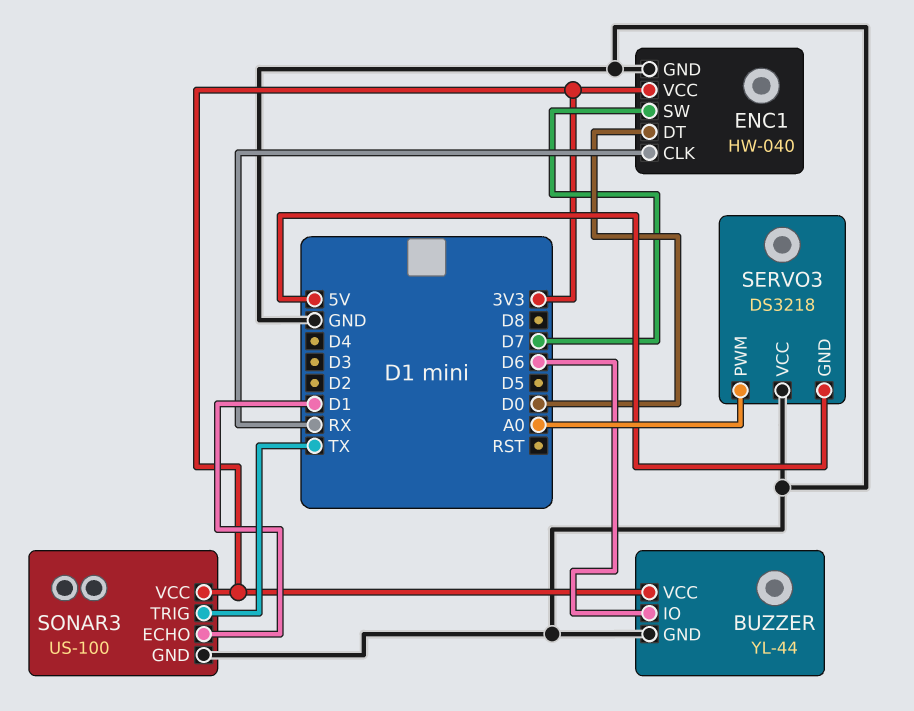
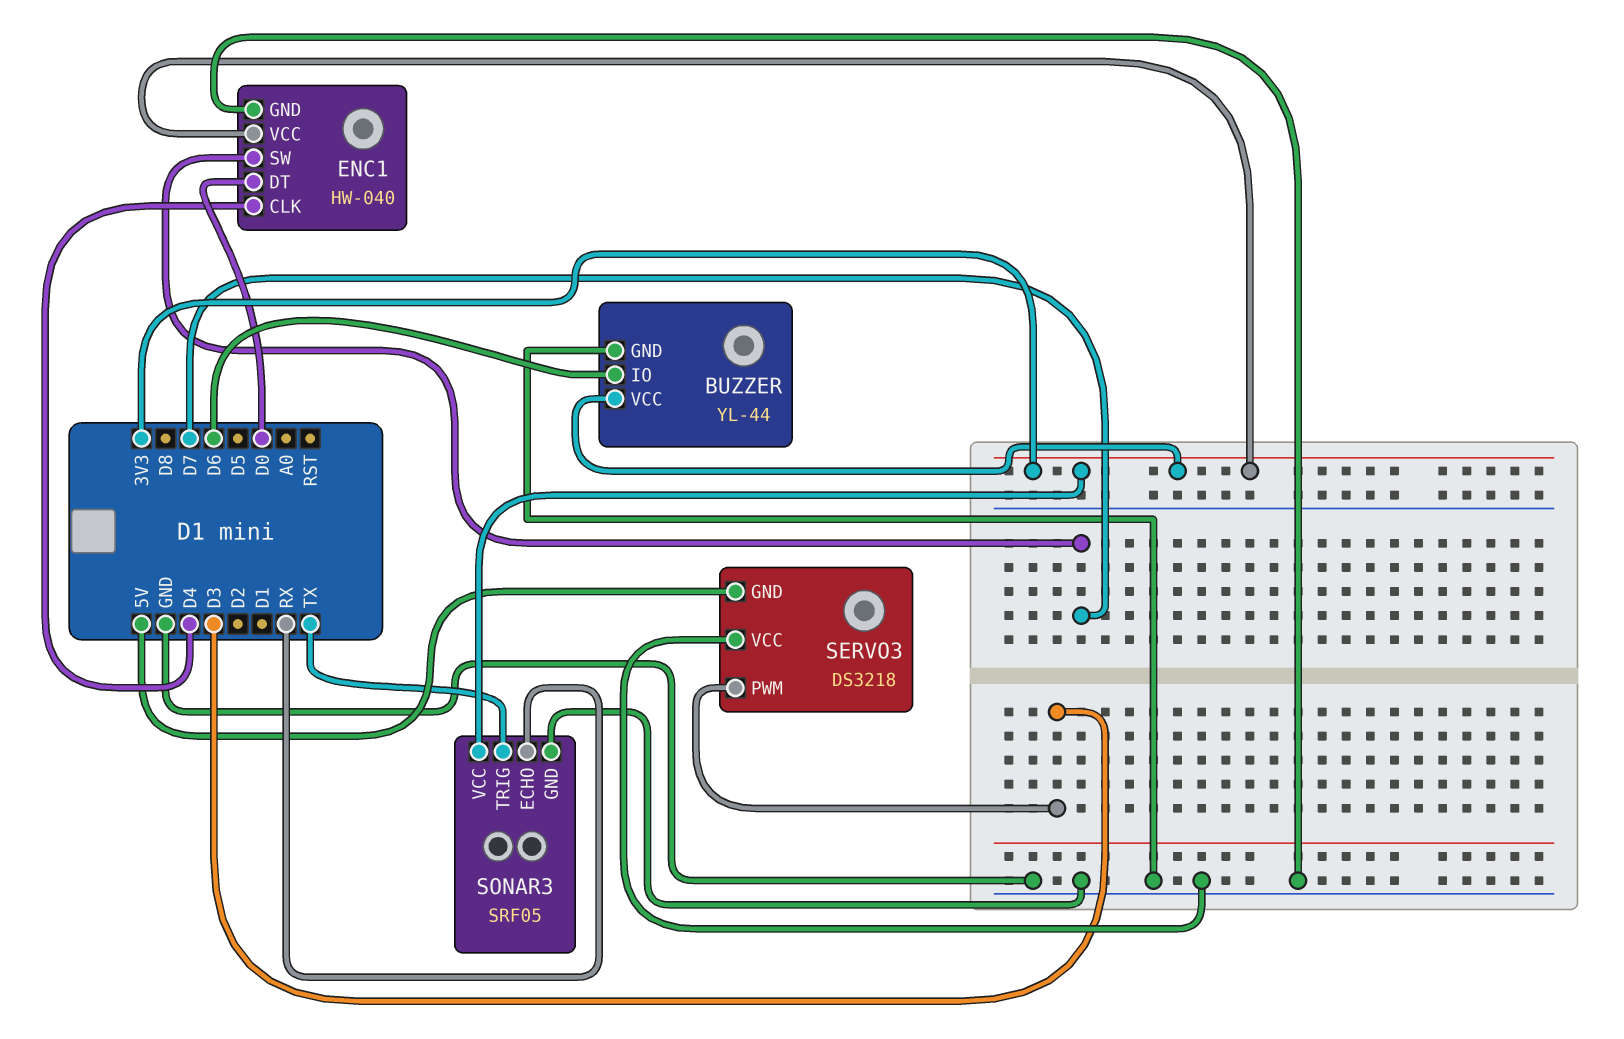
ENC1 pin CLK: RX -> D4
SERVO3 pin PWM: A0 -> D3
SONAR3: US-100 -> SRF05
SONAR3 pin ECHO: D1 -> RX

